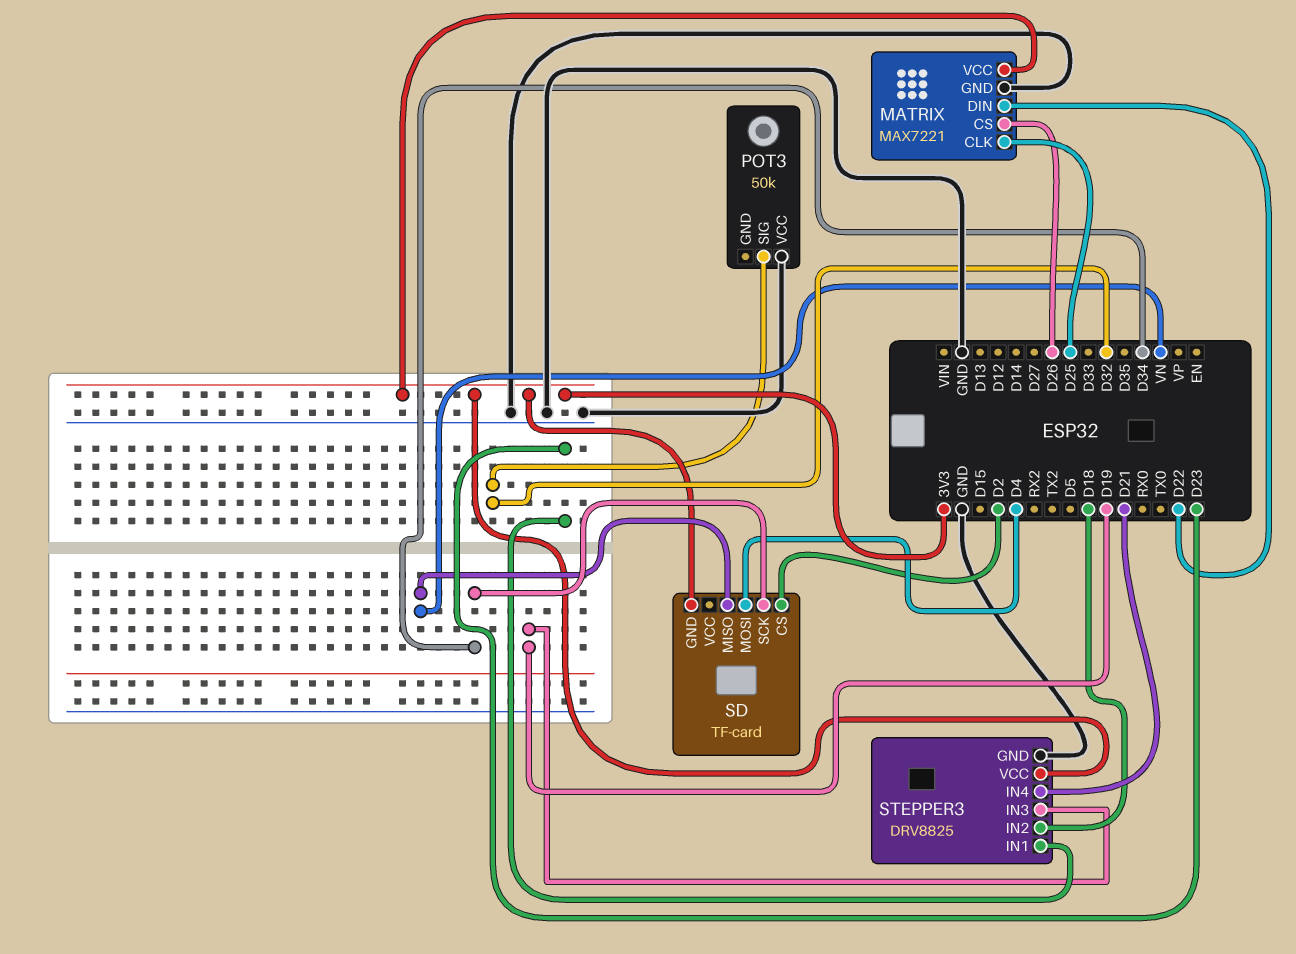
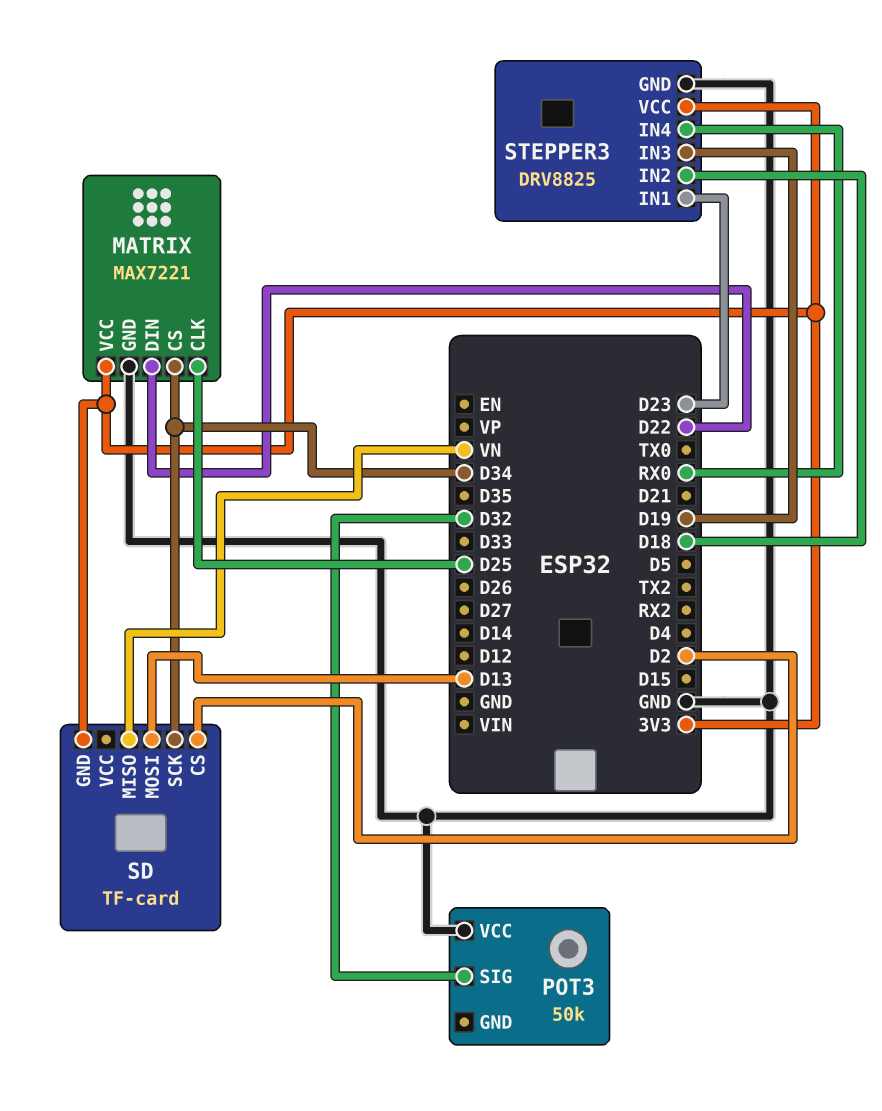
MATRIX pin CS: D26 -> D34
SD pin MOSI: D4 -> D13
STEPPER3 pin IN4: D21 -> RX0

